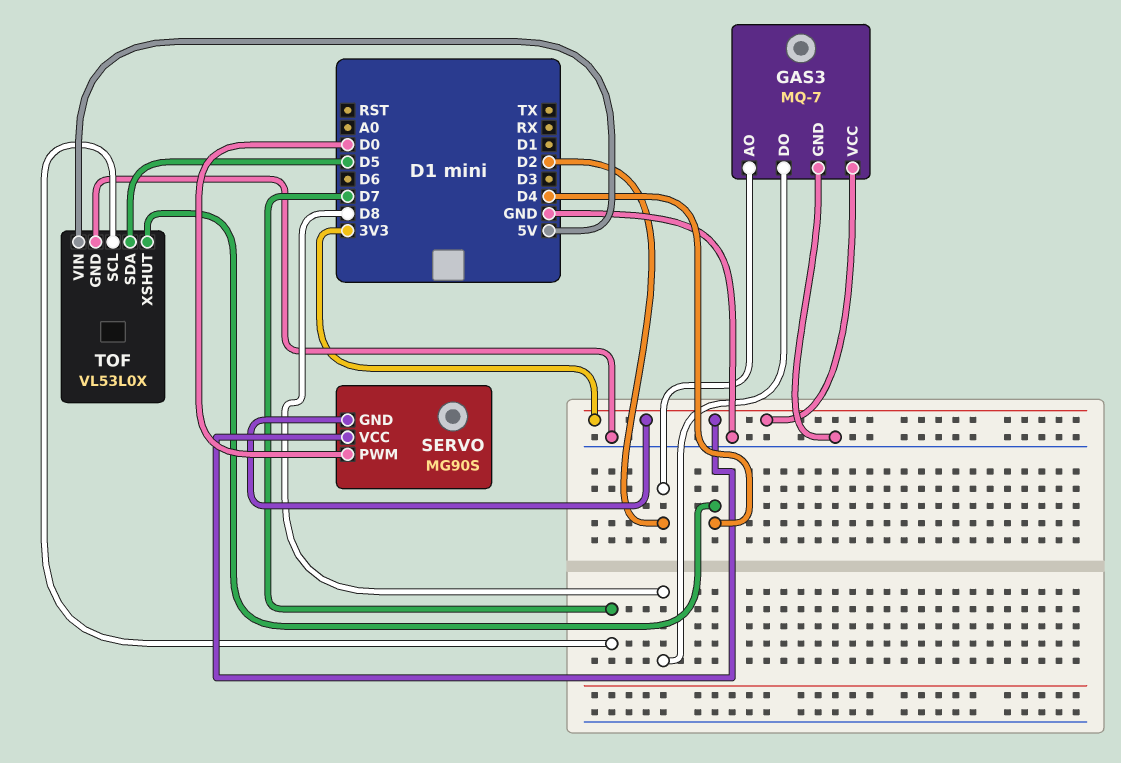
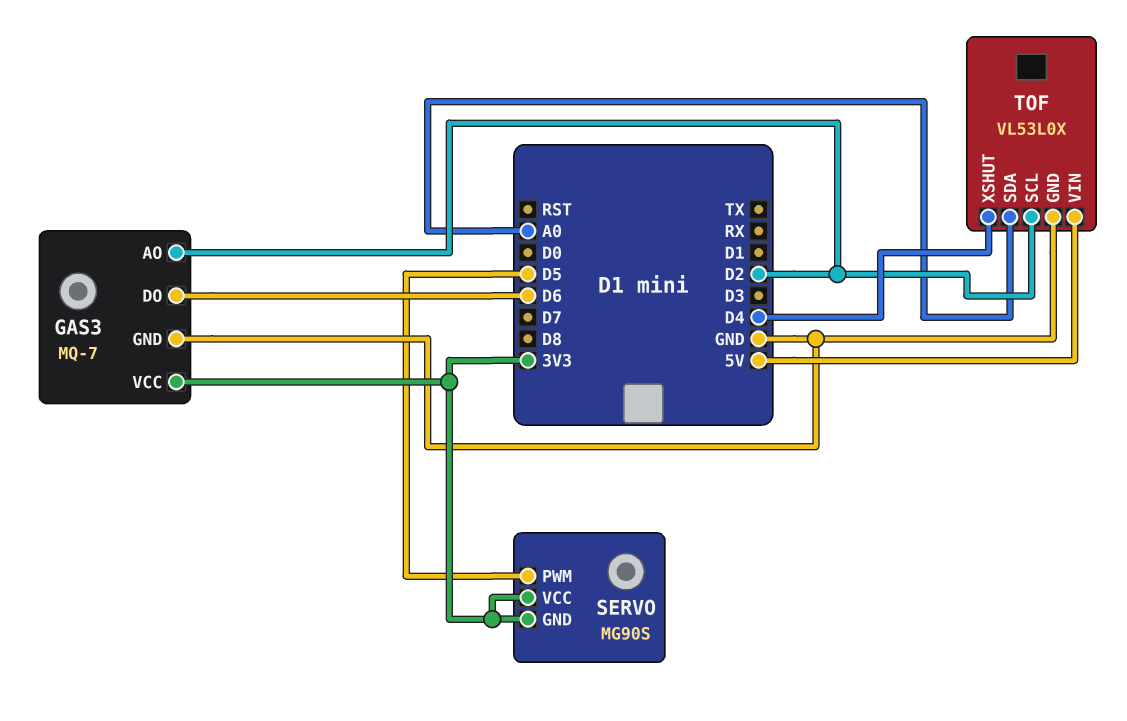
GAS3 pin DO: D8 -> D6
SERVO pin PWM: D0 -> D5
TOF pin SCL: D7 -> D2
TOF pin SDA: D5 -> A0

